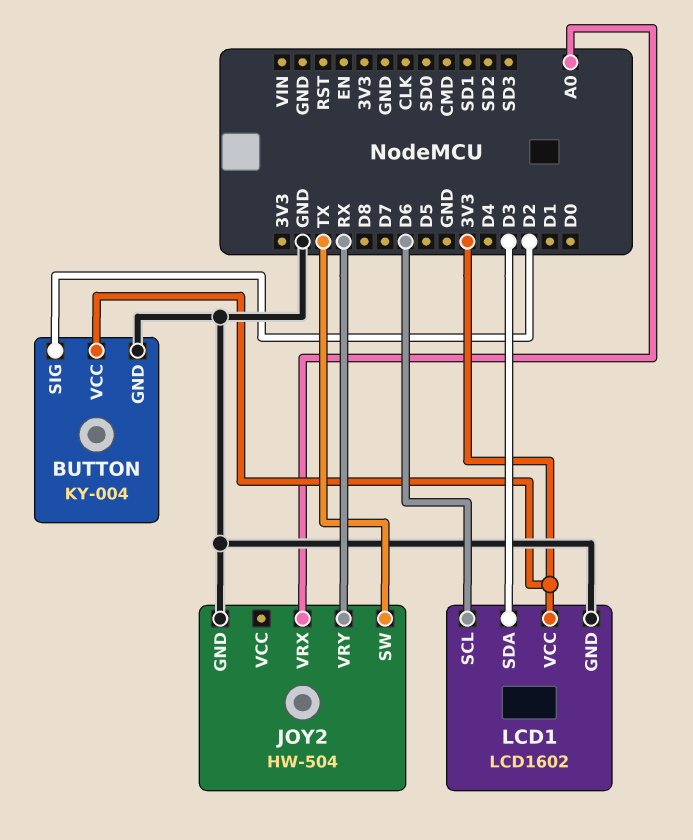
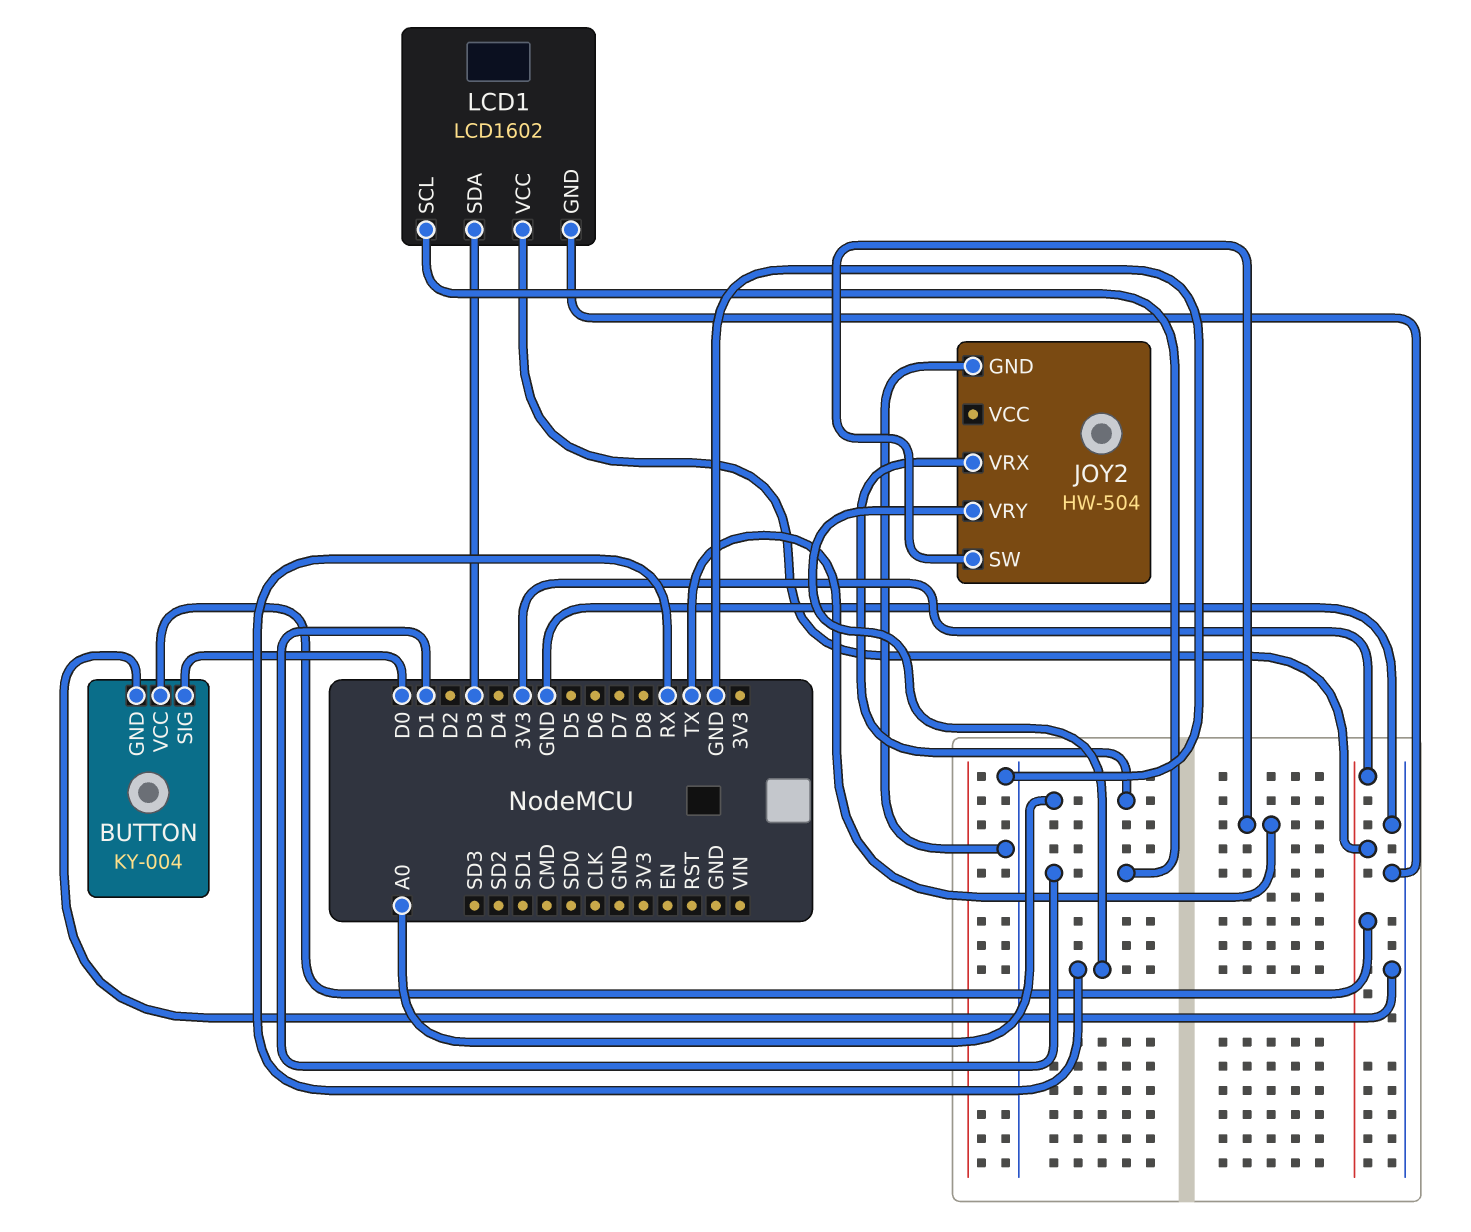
BUTTON pin SIG: D2 -> D0
LCD1 pin SCL: D6 -> D1

